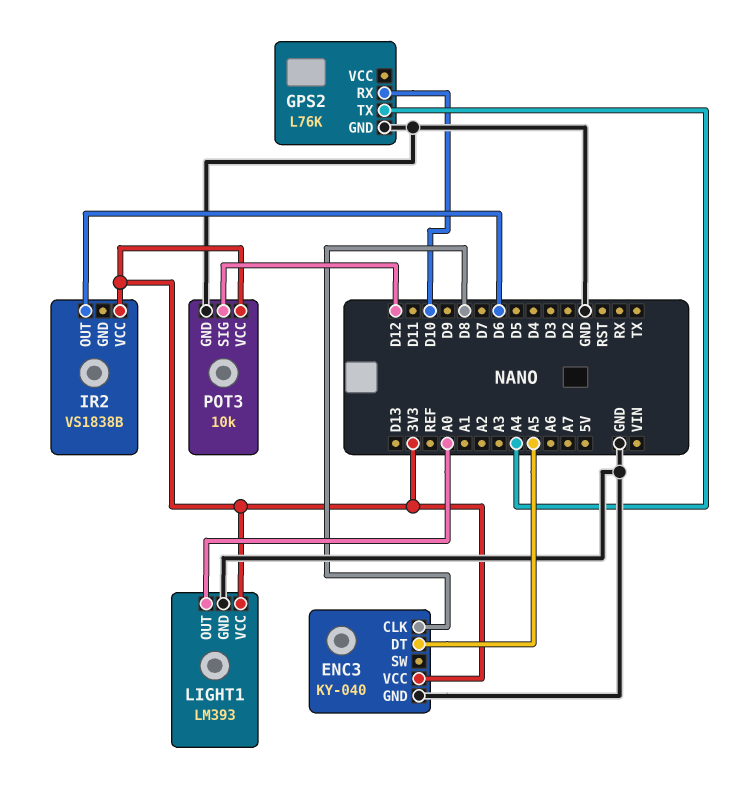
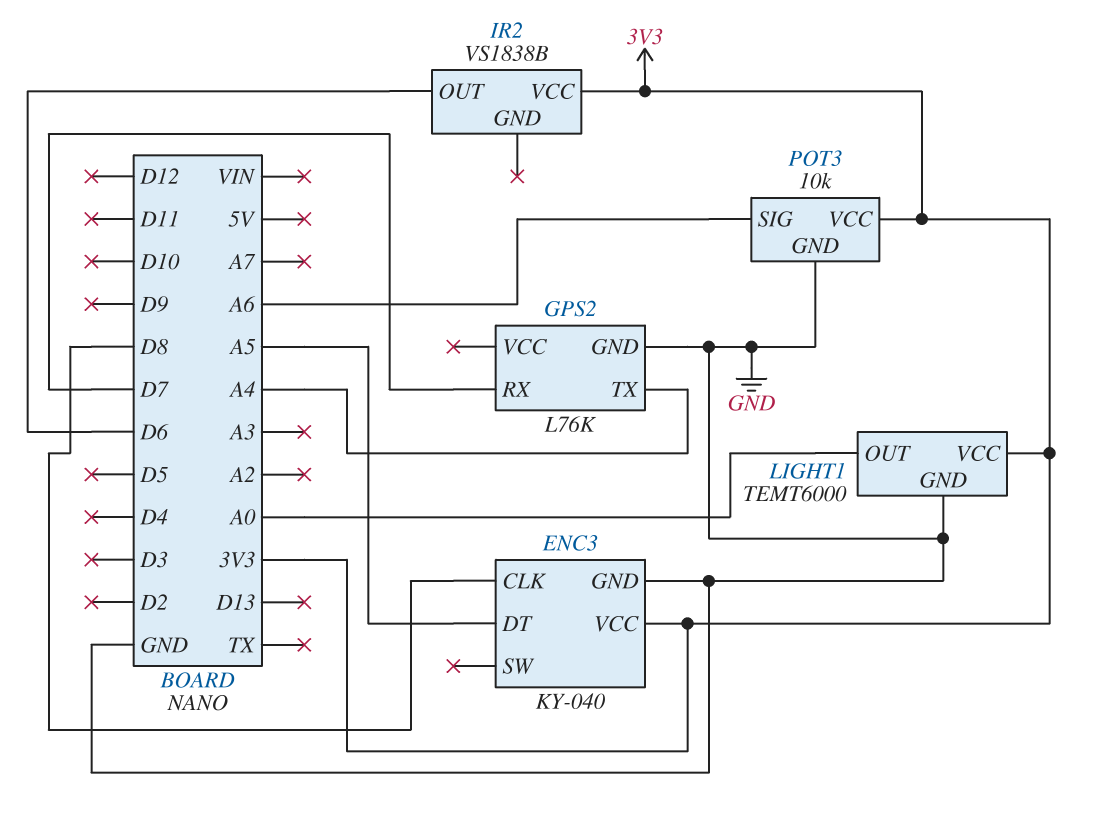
GPS2 pin RX: D10 -> D7
LIGHT1: LM393 -> TEMT6000
POT3 pin SIG: D12 -> A6

